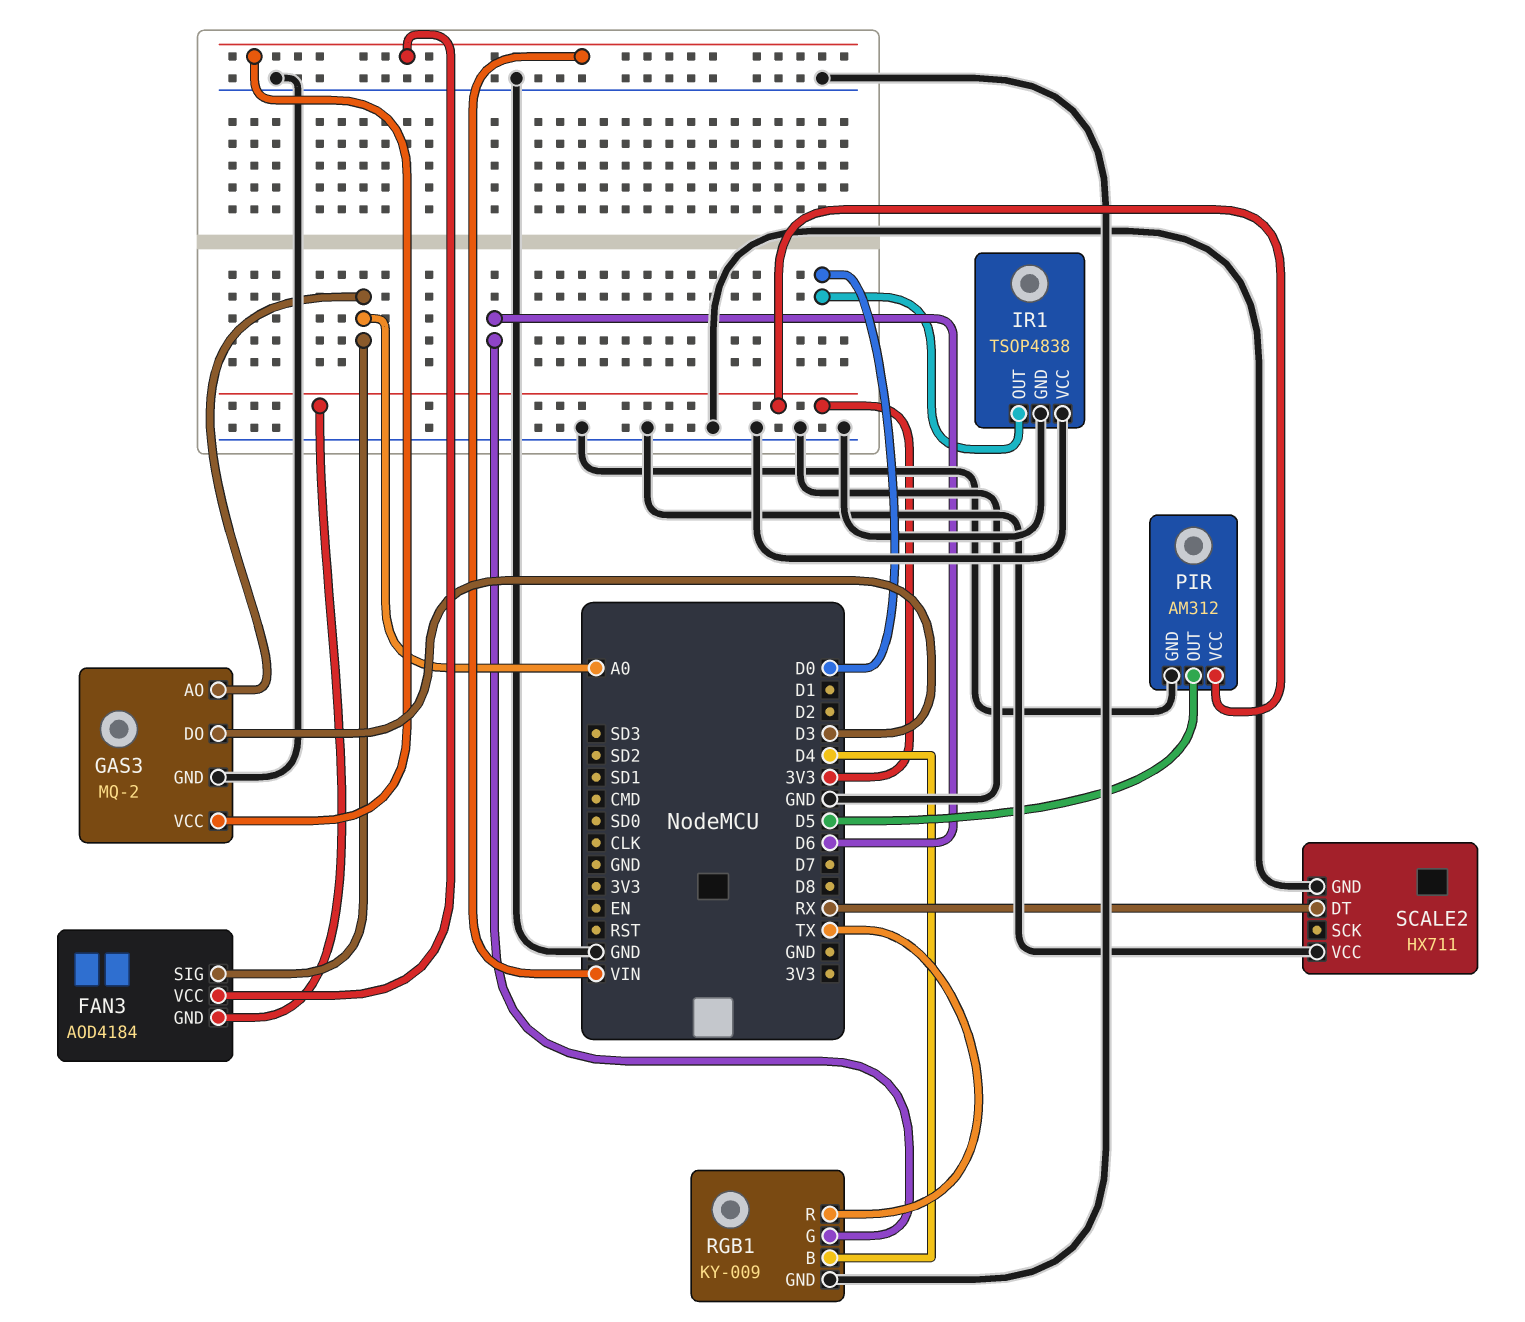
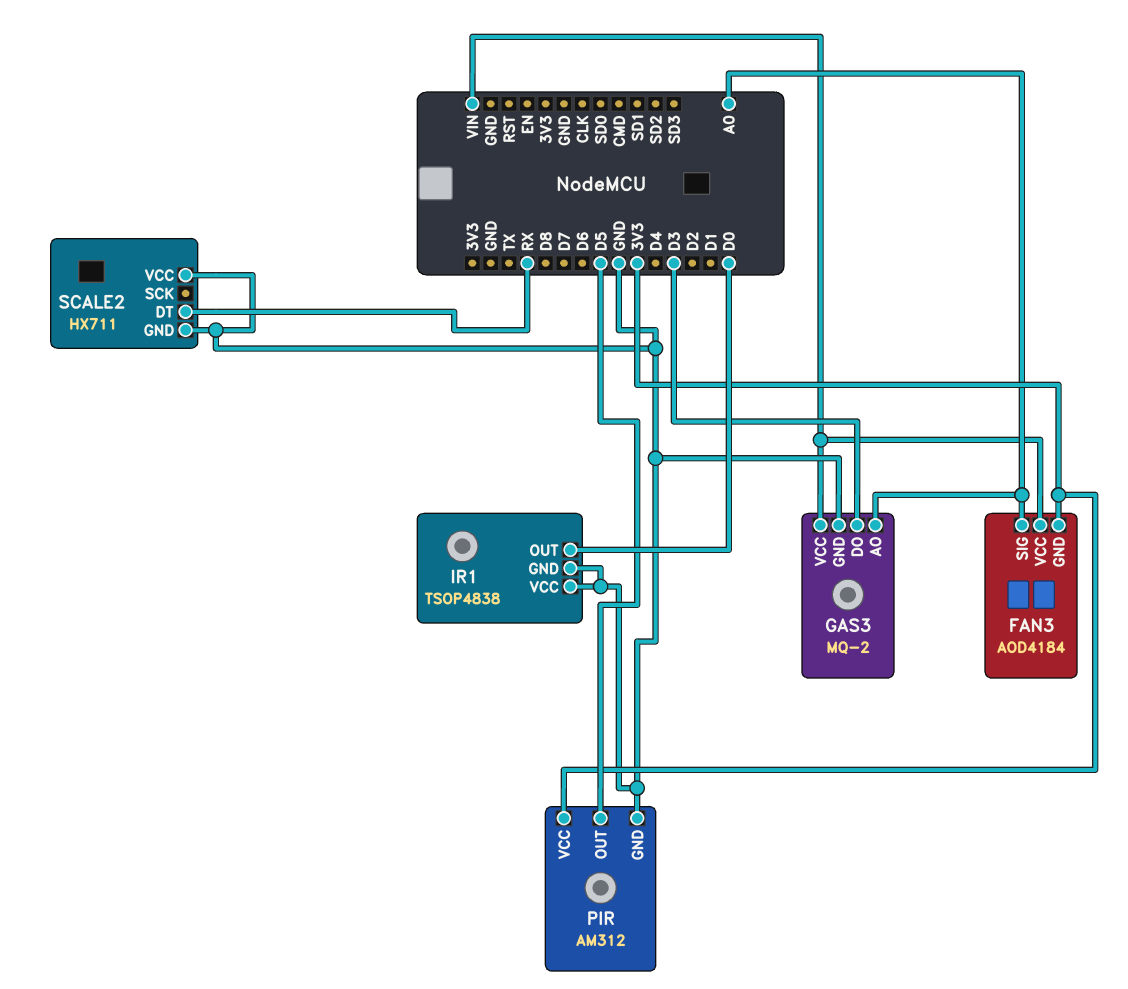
RGB1: KY-009 -> none
RGB1 pin B: D4 -> none
RGB1 pin G: D6 -> none
RGB1 pin GND: GND -> none
RGB1 pin R: TX -> none

